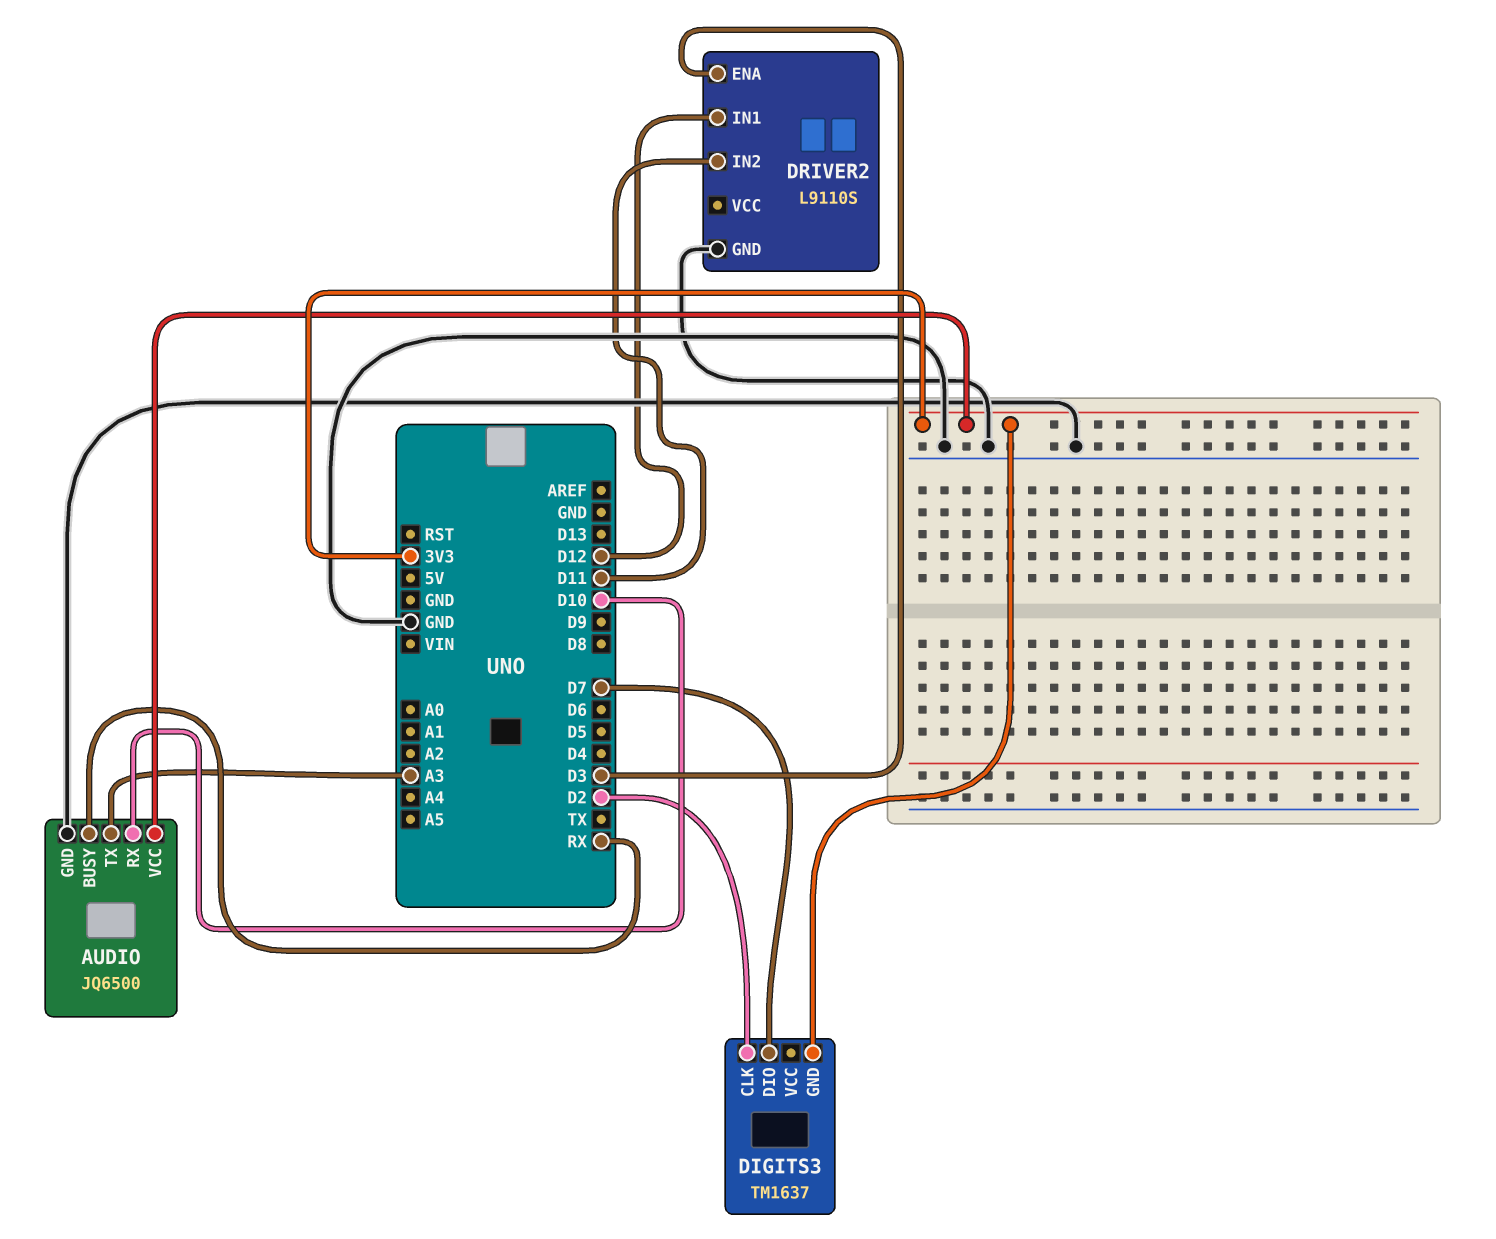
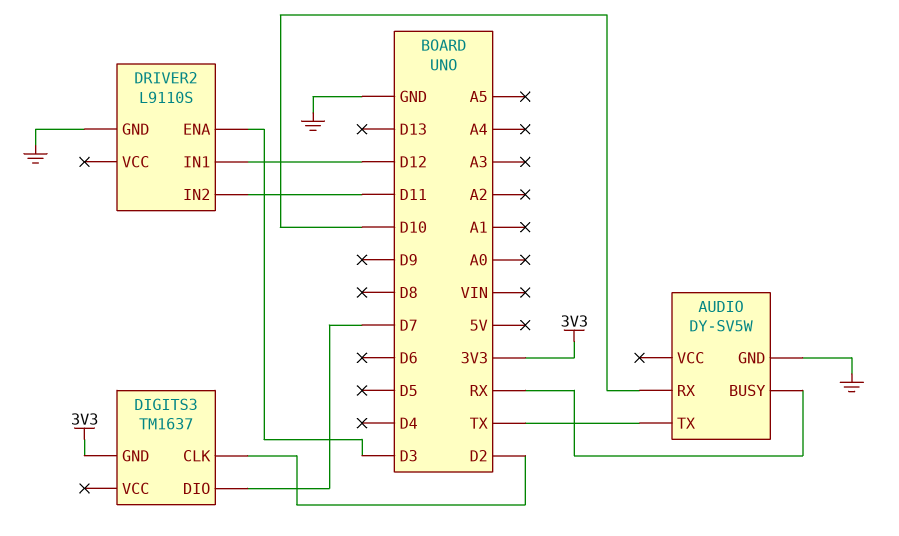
AUDIO: JQ6500 -> DY-SV5W
AUDIO pin TX: A3 -> TX
AUDIO pin VCC: 3V3 -> none

